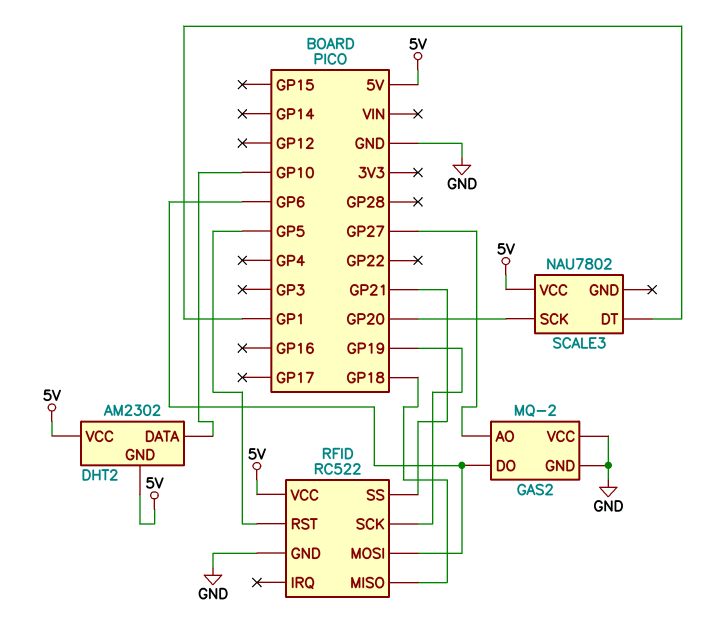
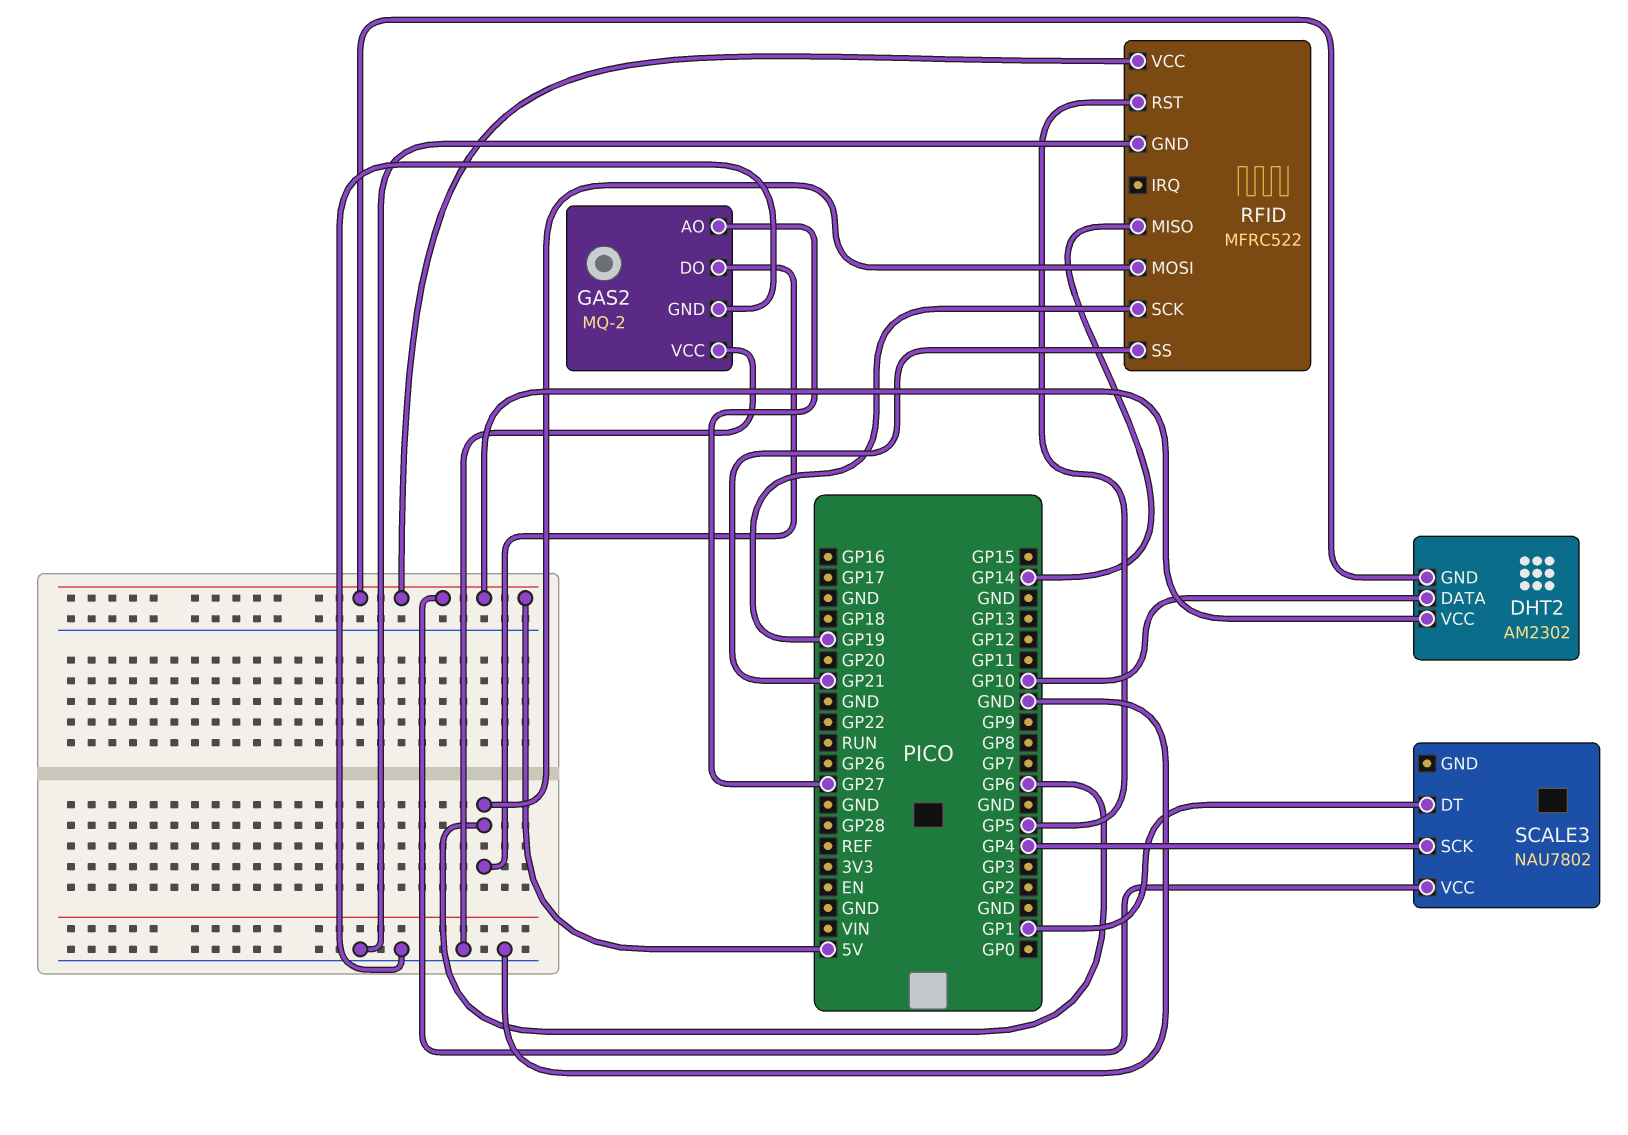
RFID: RC522 -> MFRC522
RFID pin MISO: GP18 -> GP14
SCALE3 pin SCK: GP20 -> GP4

